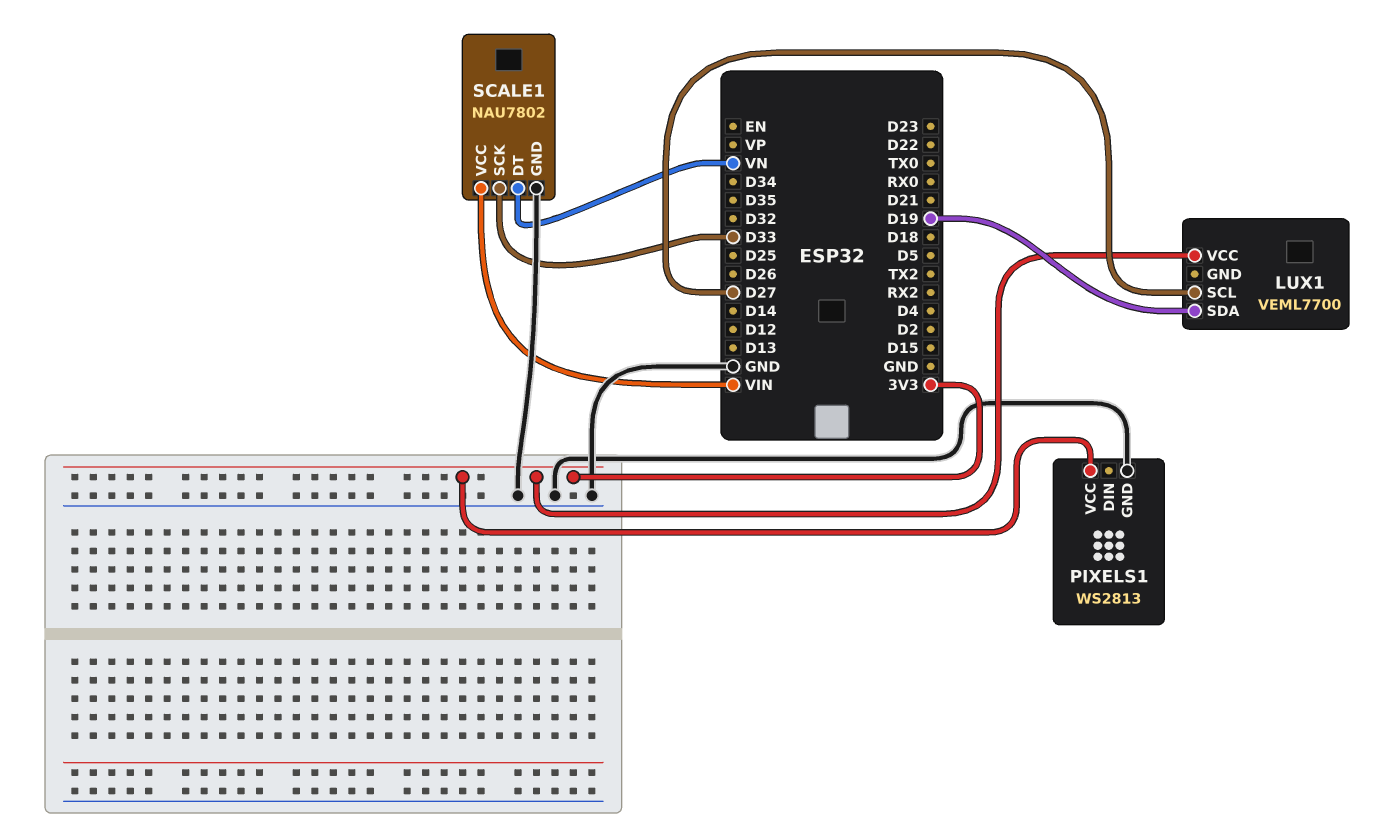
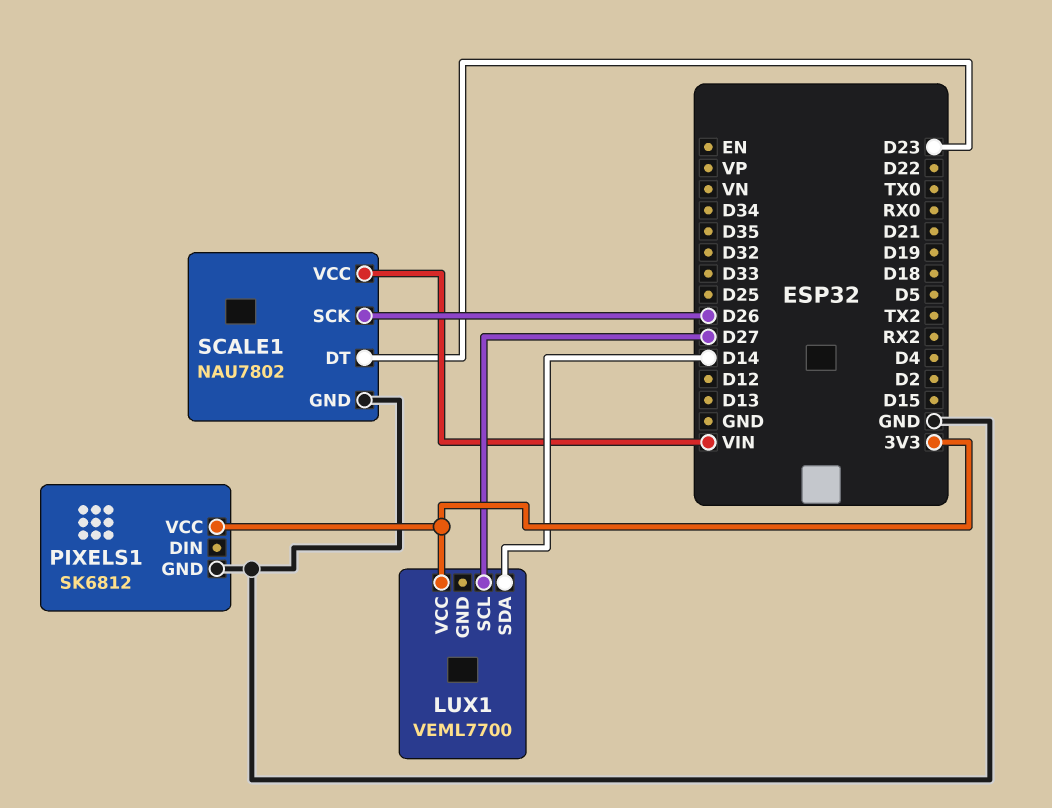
LUX1 pin SDA: D19 -> D14
PIXELS1: WS2813 -> SK6812
SCALE1 pin DT: VN -> D23
SCALE1 pin SCK: D33 -> D26

